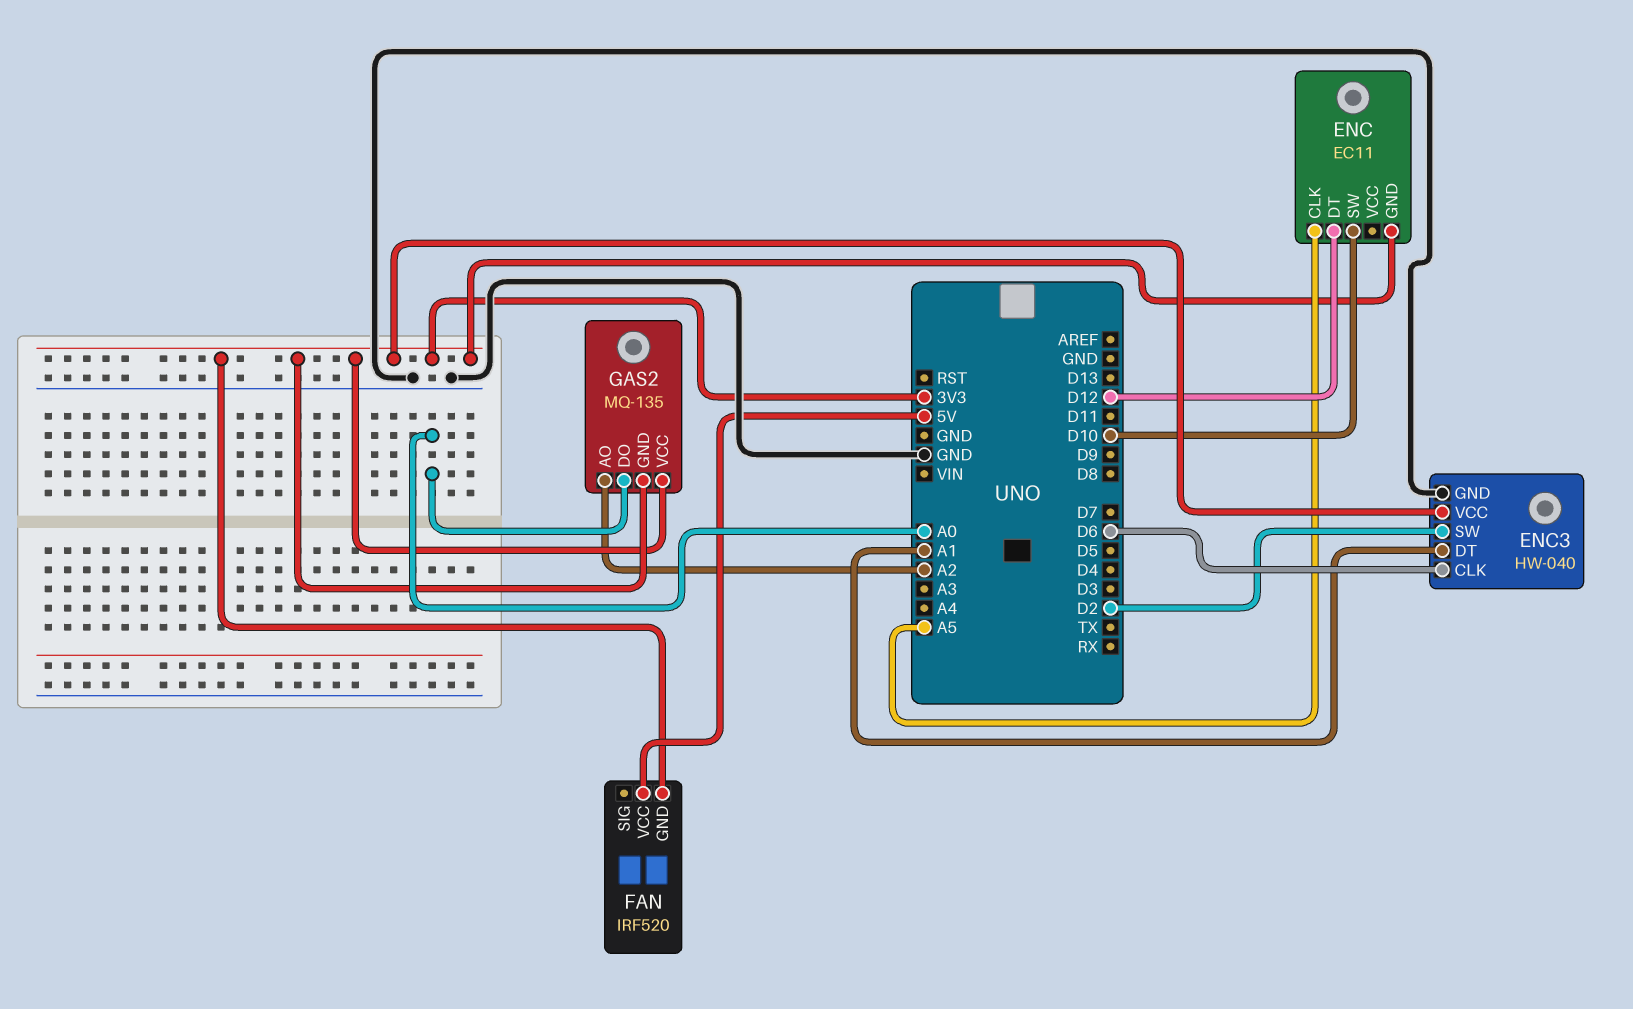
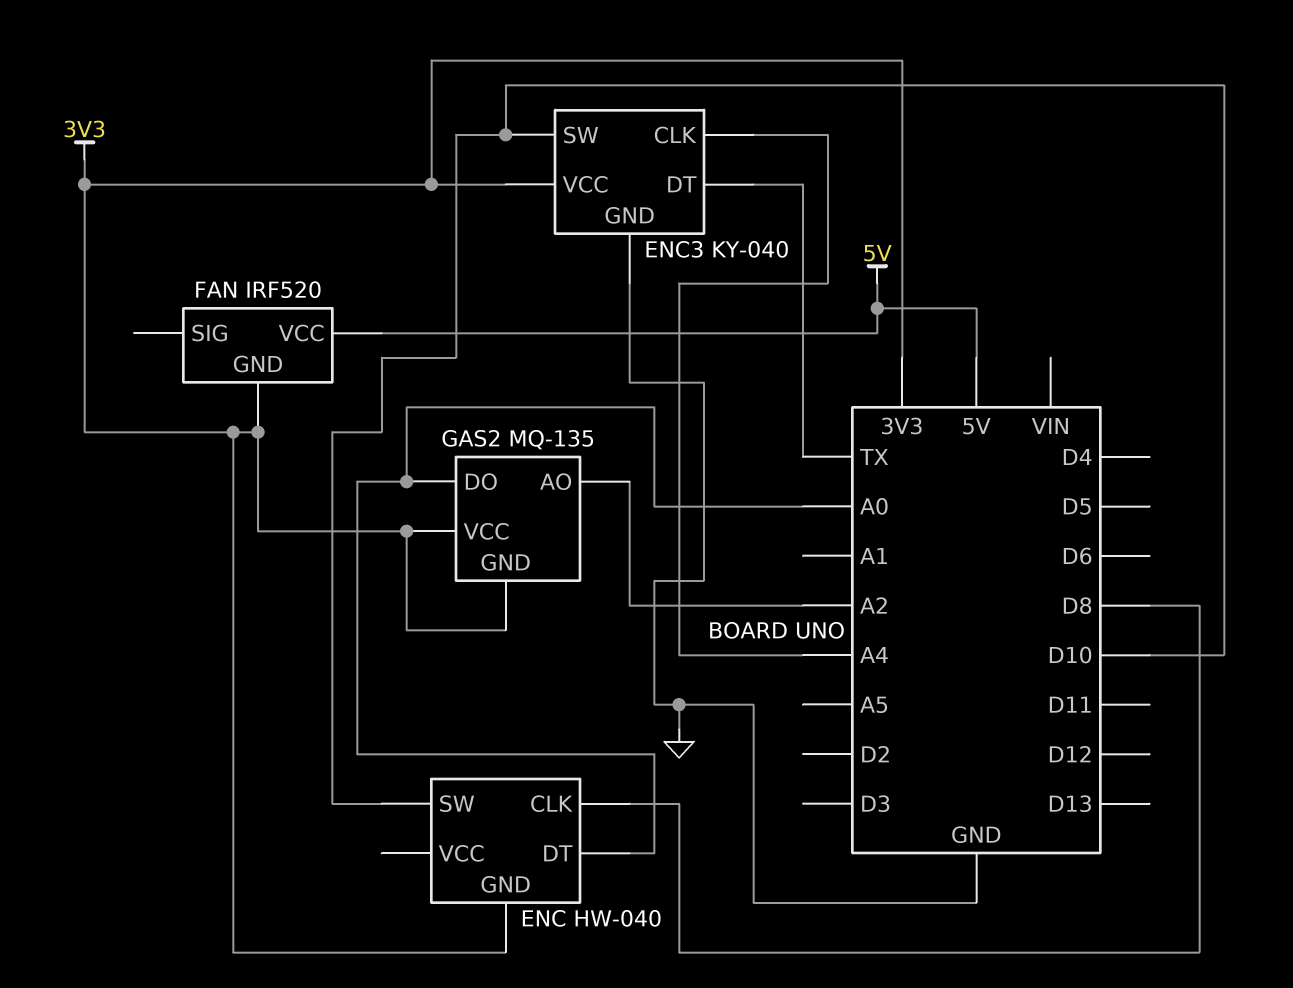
ENC: EC11 -> HW-040
ENC pin CLK: A5 -> D8
ENC pin DT: D12 -> A0
ENC3: HW-040 -> KY-040
ENC3 pin CLK: D6 -> A4
ENC3 pin DT: A1 -> TX
ENC3 pin SW: D2 -> D10

